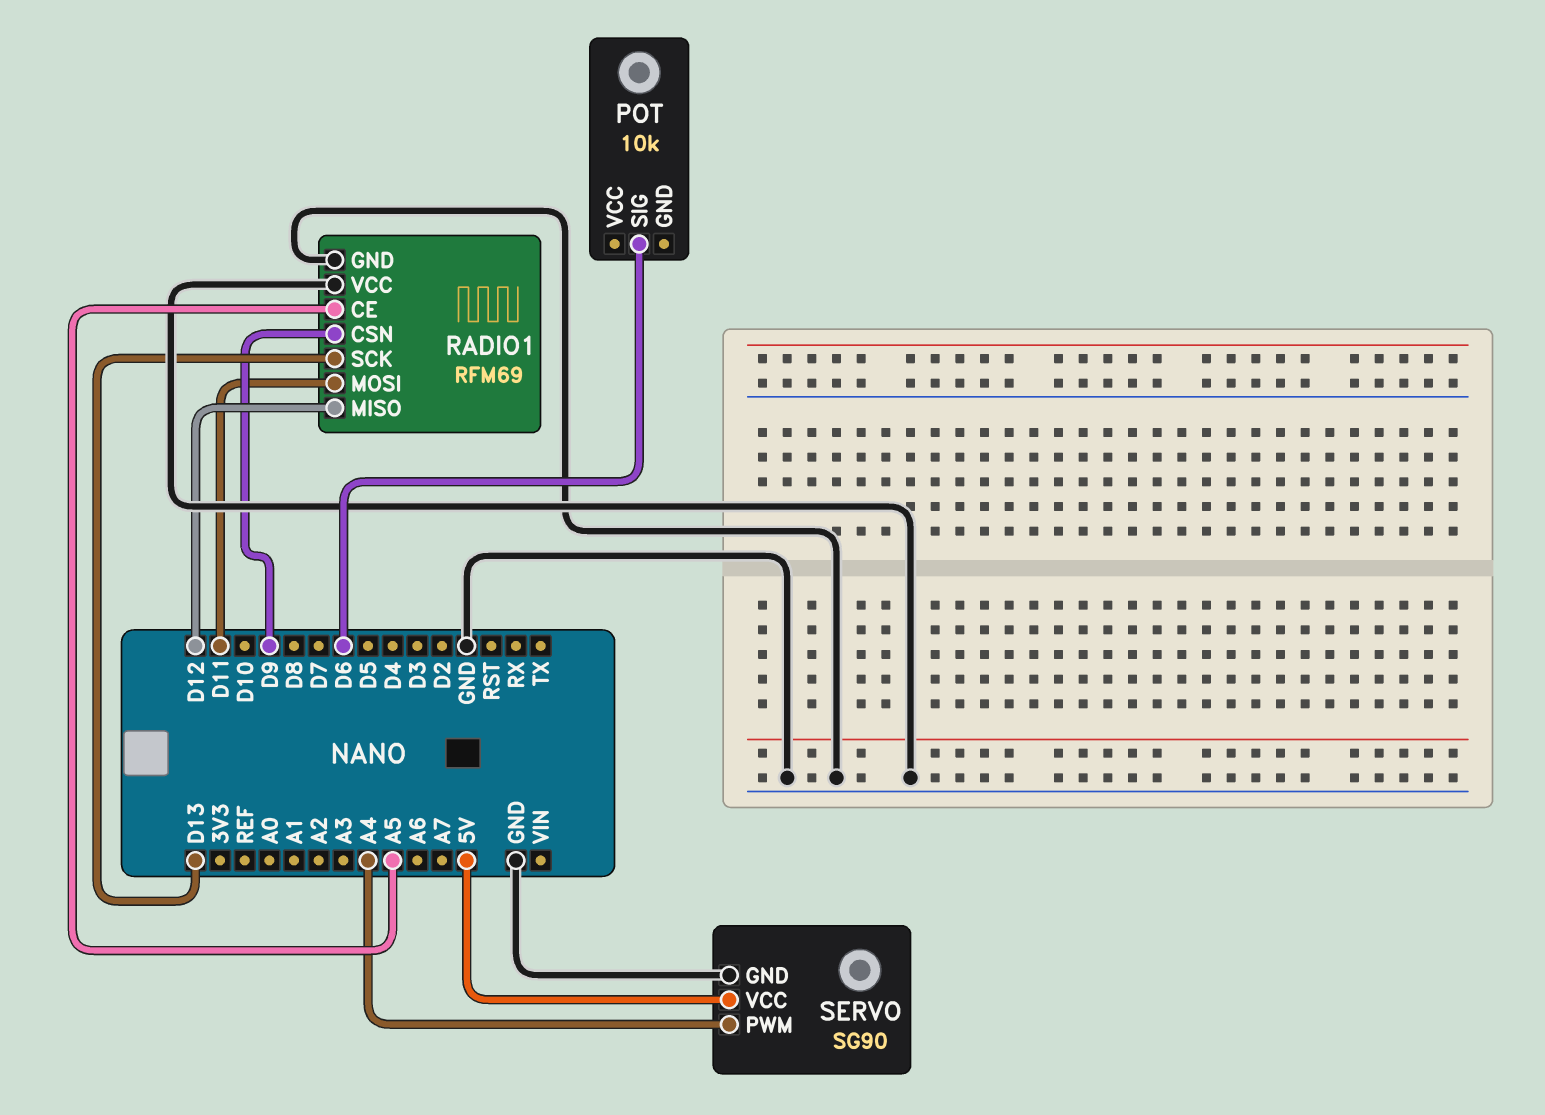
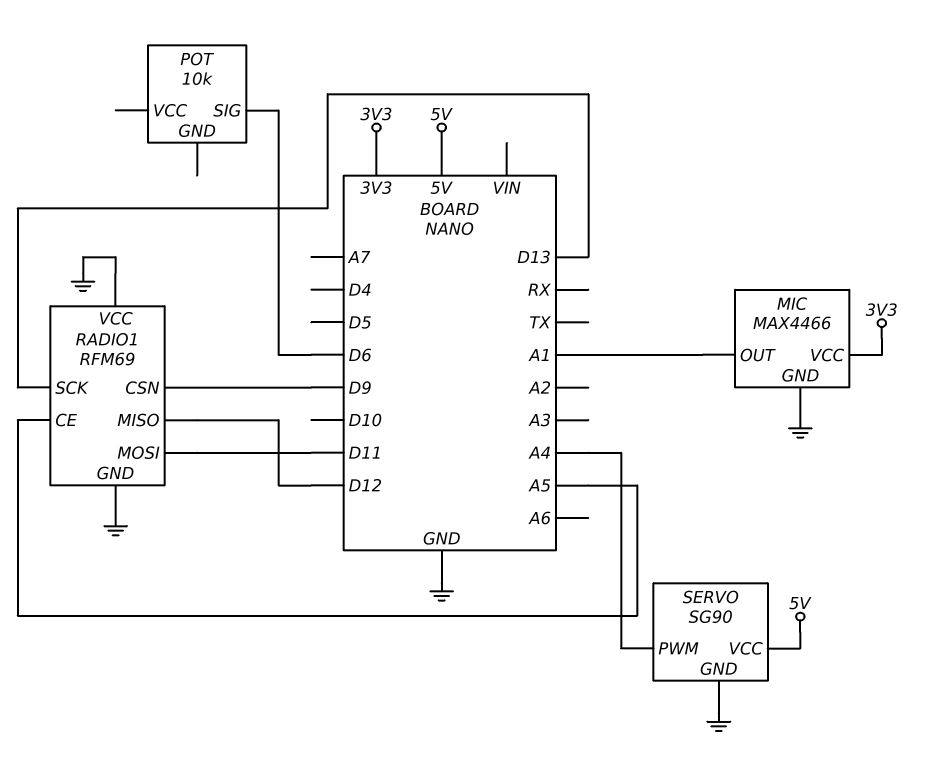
MIC: none -> MAX4466
MIC pin GND: none -> GND
MIC pin OUT: none -> A1
MIC pin VCC: none -> 3V3

